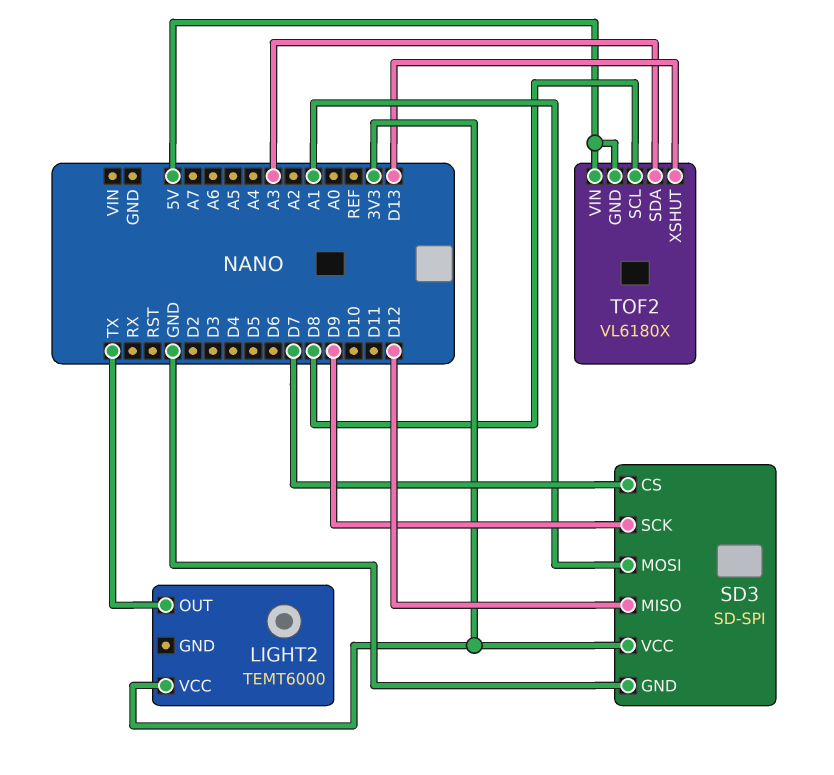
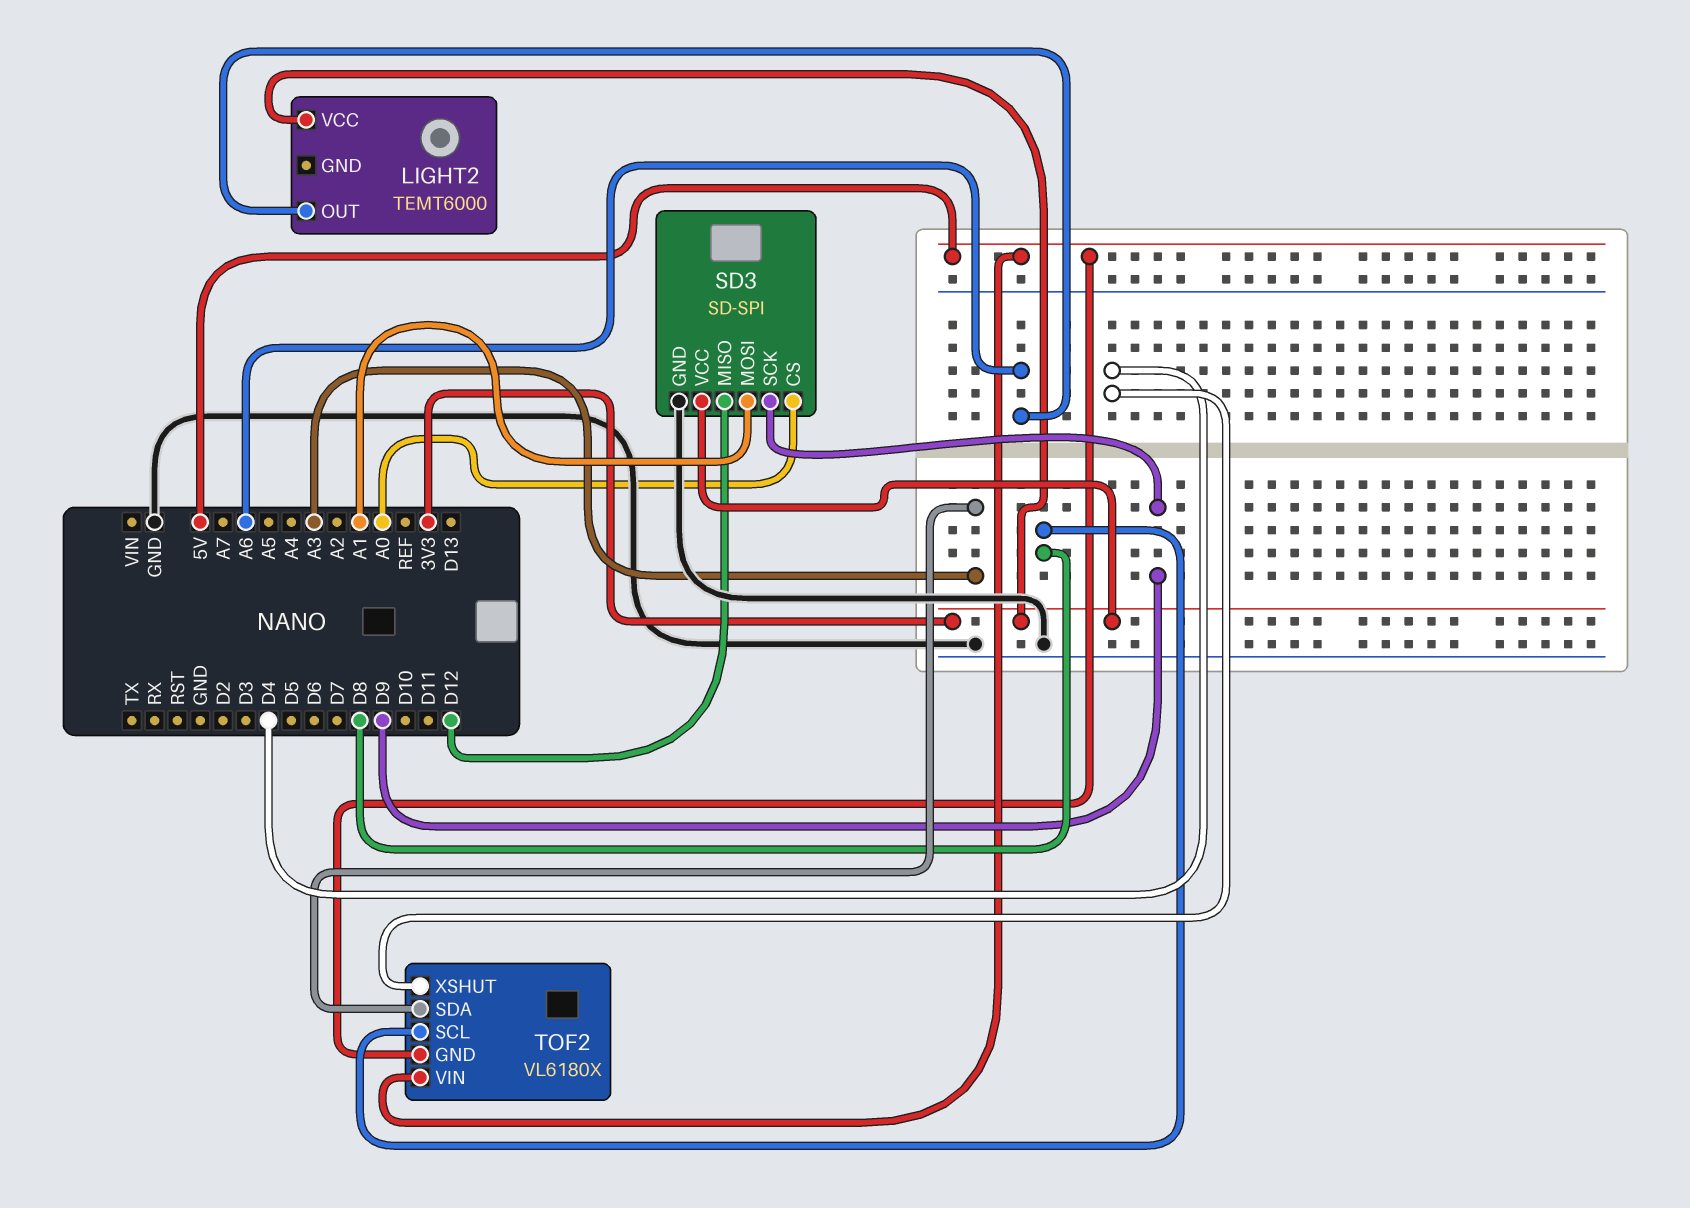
LIGHT2 pin OUT: TX -> A6
SD3 pin CS: D7 -> A0
TOF2 pin XSHUT: D13 -> D4

